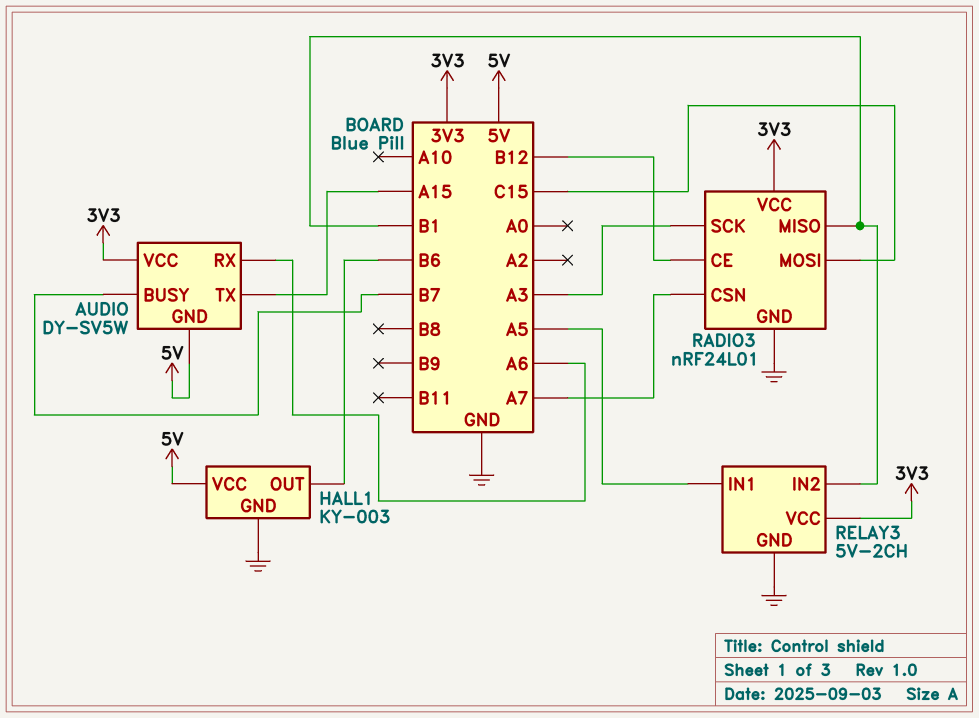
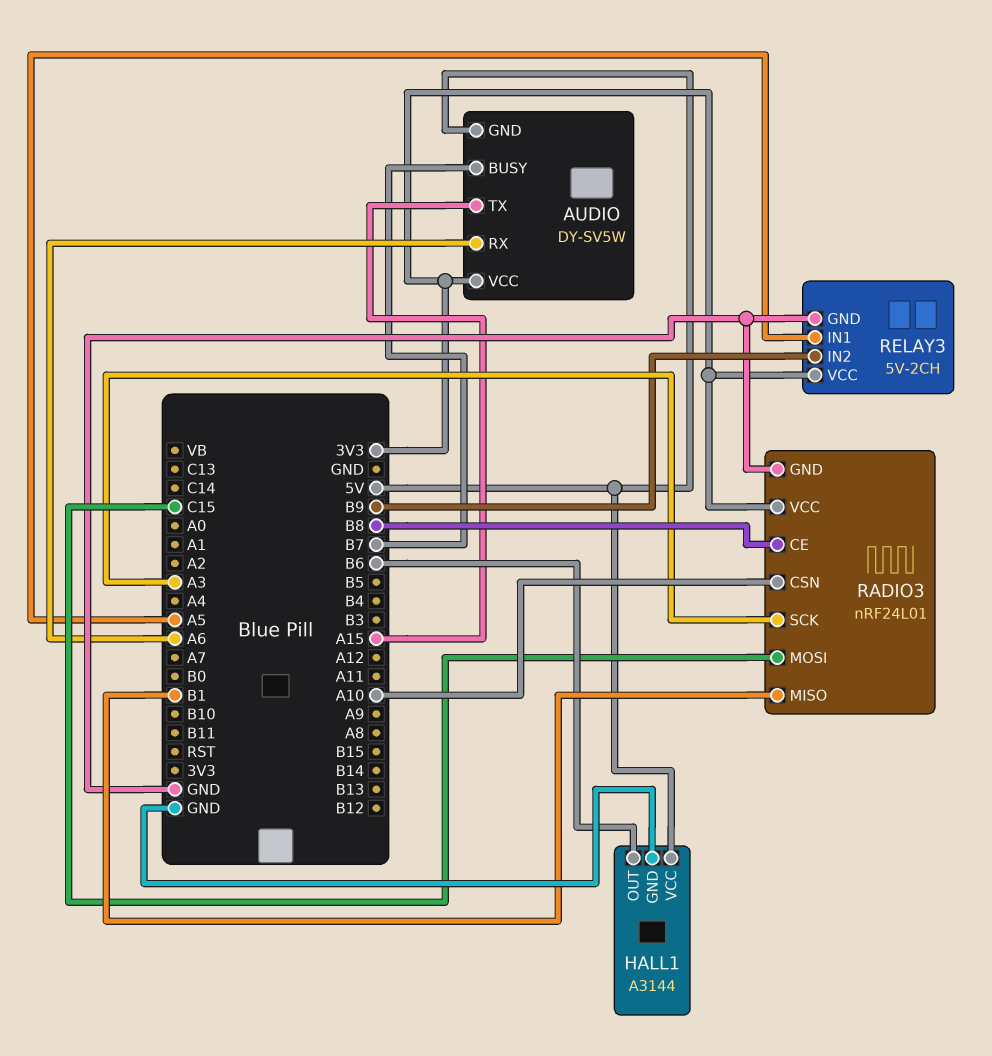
HALL1: KY-003 -> A3144
RADIO3 pin CE: B12 -> B8
RADIO3 pin CSN: A7 -> A10
RELAY3 pin IN2: B1 -> B9

